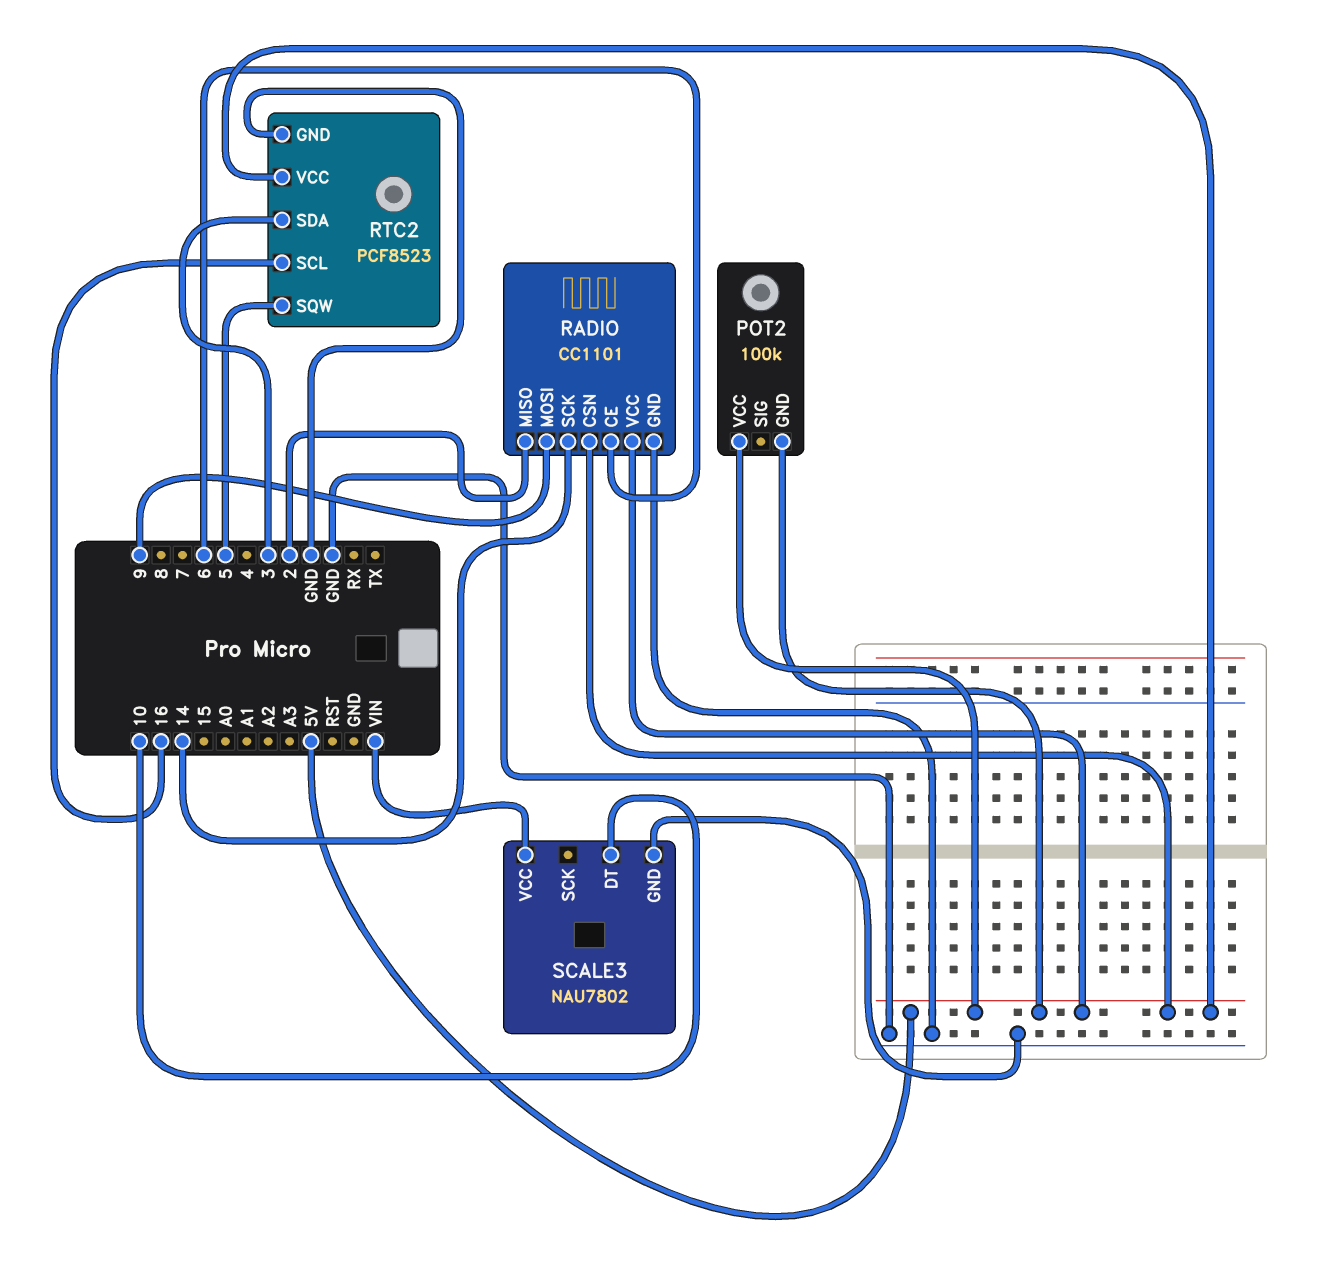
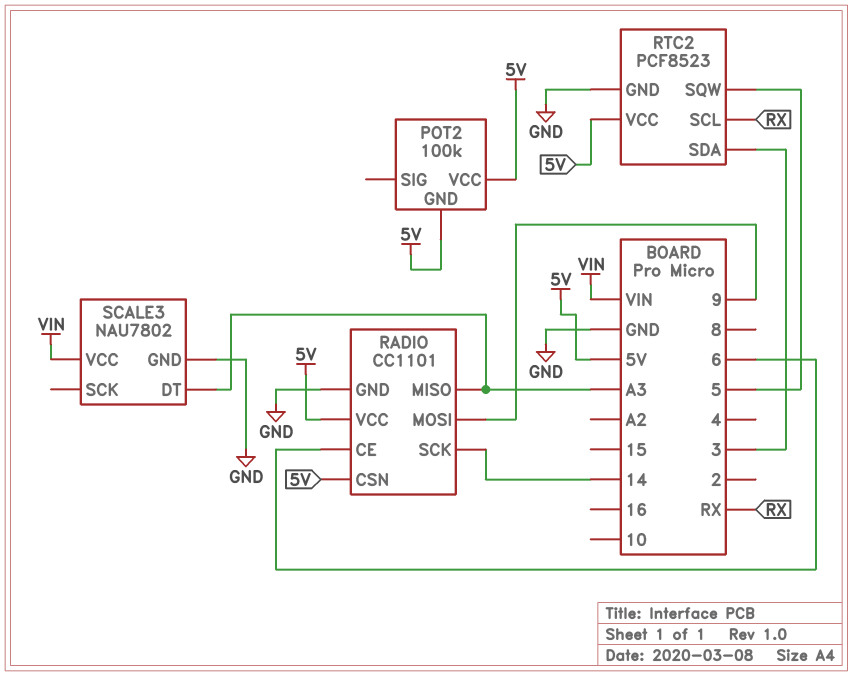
RADIO pin MISO: 2 -> A3
RTC2 pin SCL: 16 -> RX
SCALE3 pin DT: 10 -> A3

